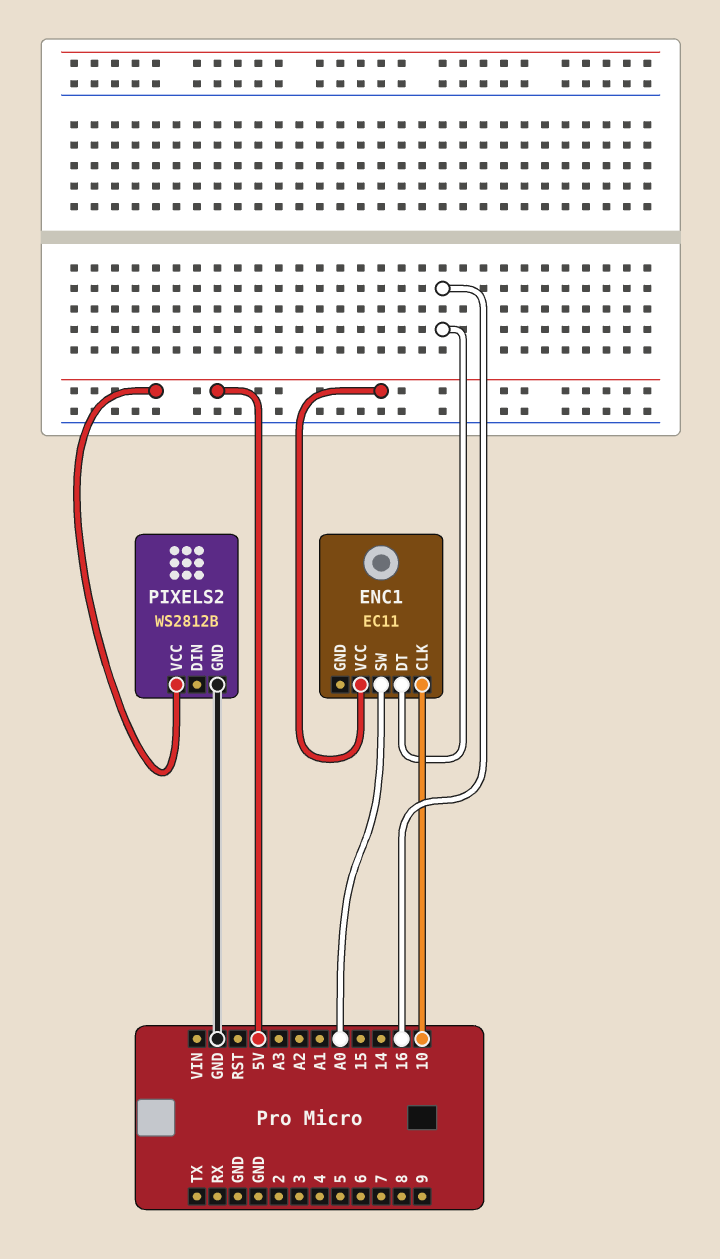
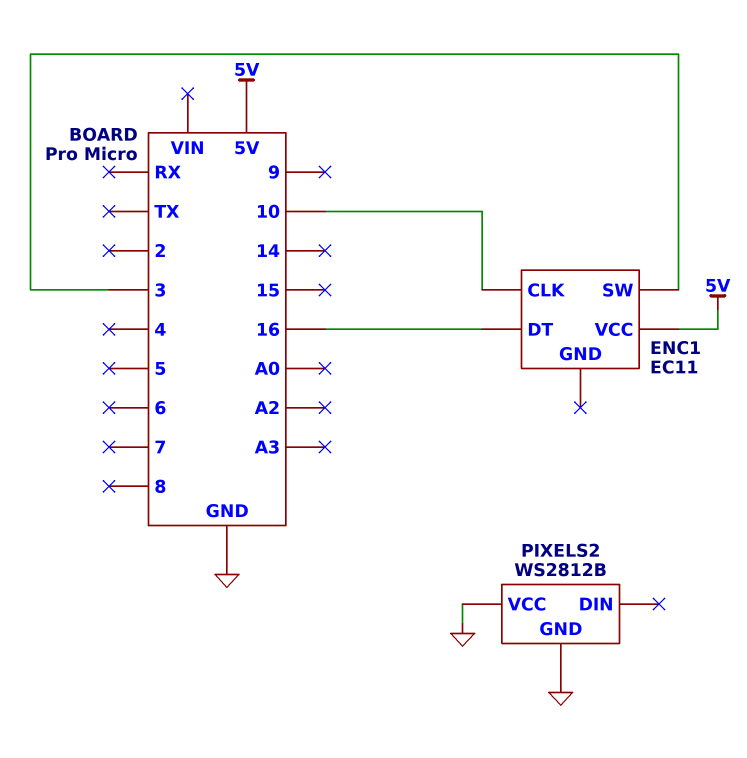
ENC1 pin SW: A0 -> 3
PIXELS2 pin VCC: 5V -> GND

